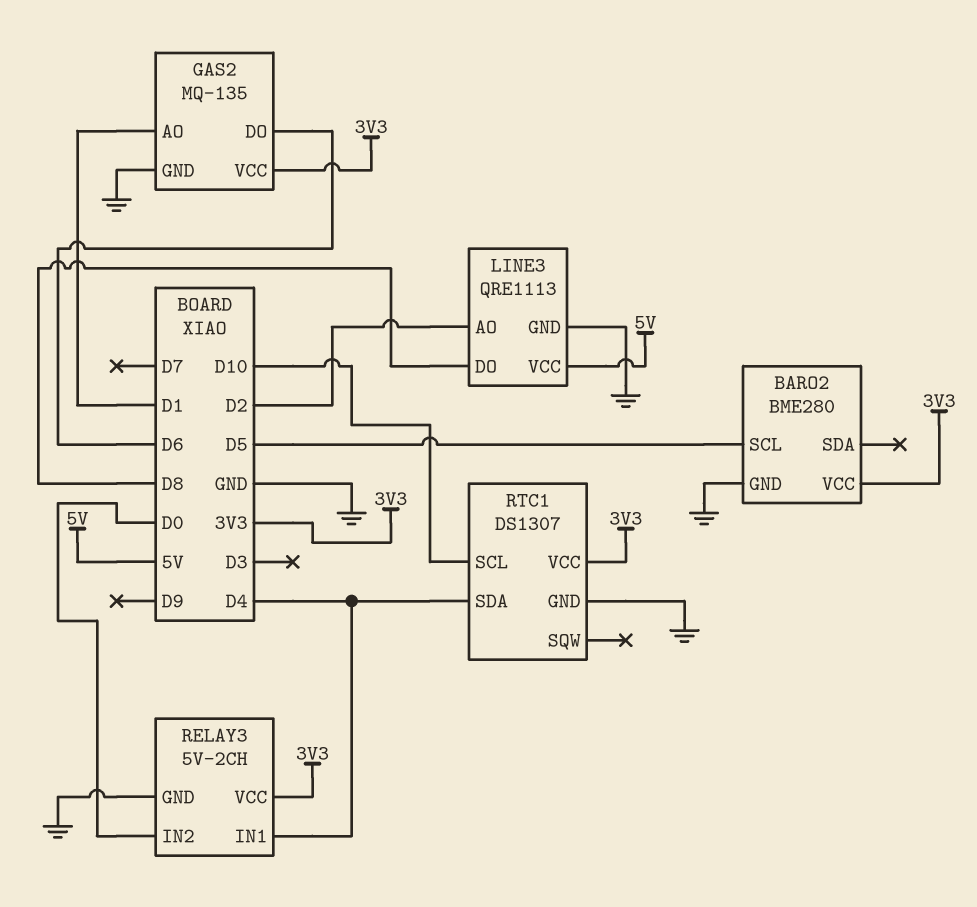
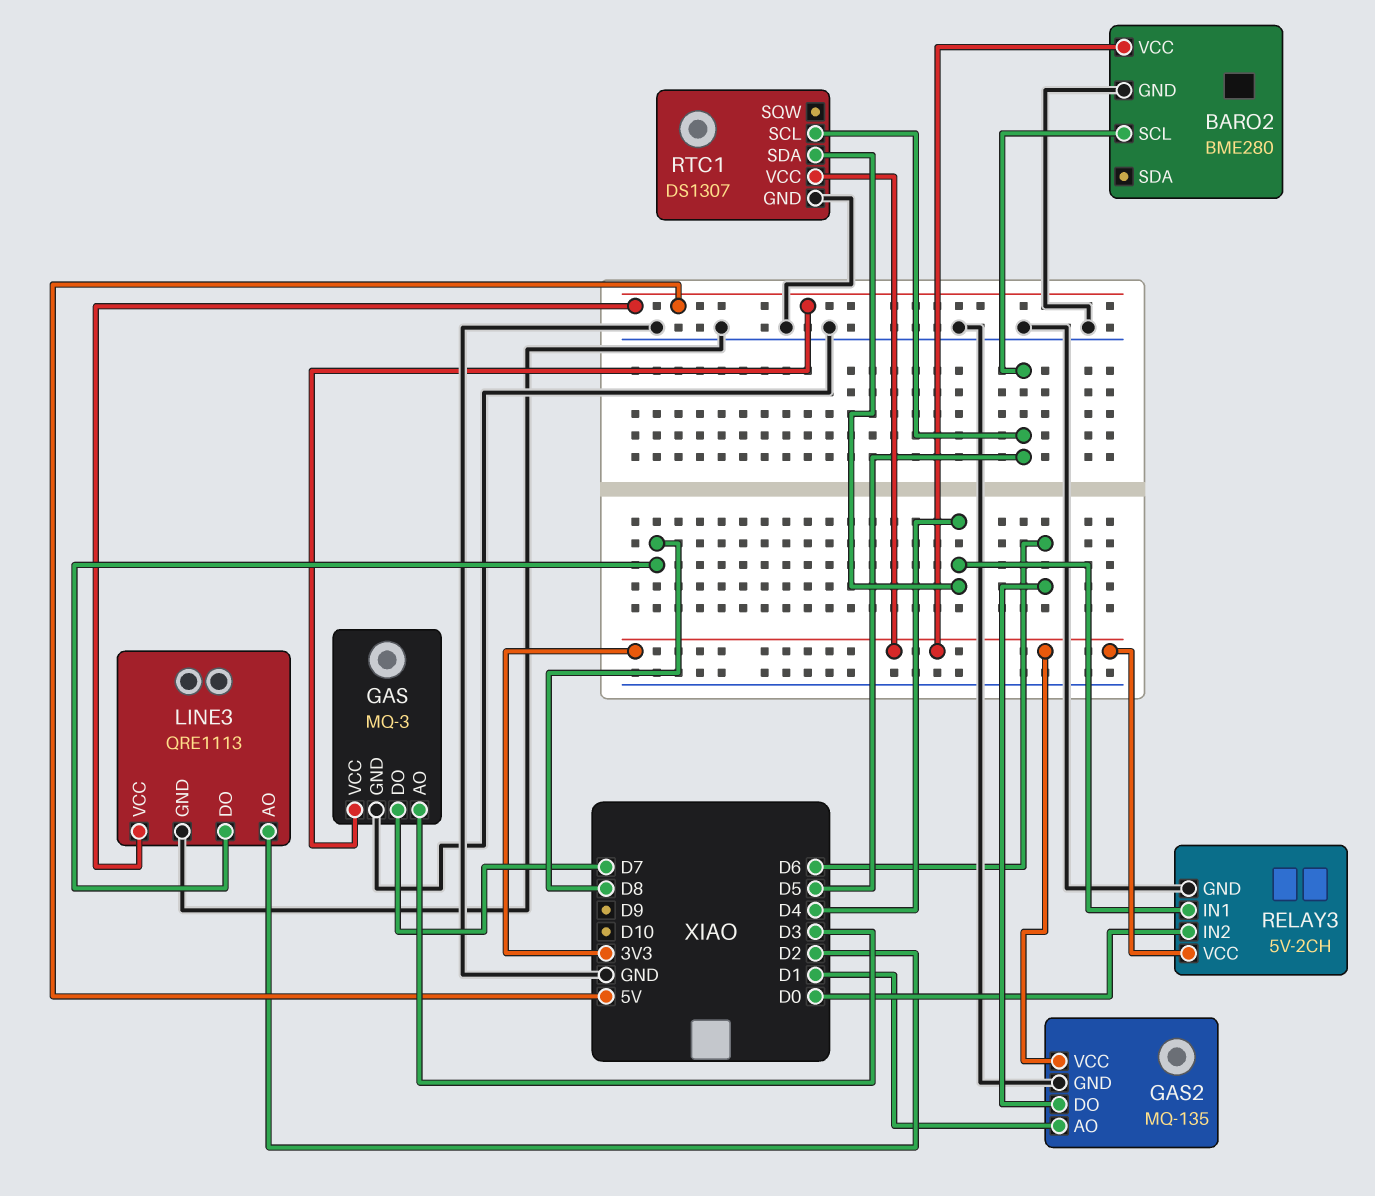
GAS: none -> MQ-3
GAS pin AO: none -> D3
GAS pin DO: none -> D7
GAS pin GND: none -> GND
GAS pin VCC: none -> 5V
RTC1 pin SCL: D10 -> D5

